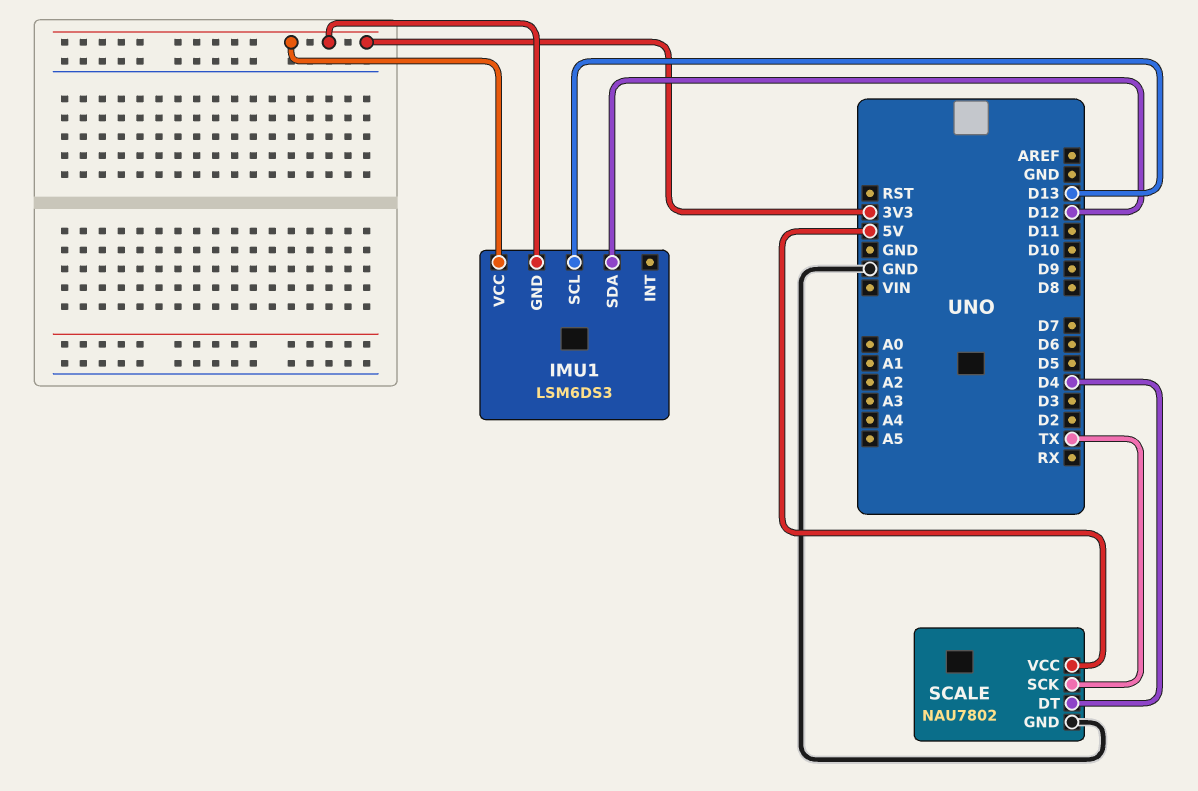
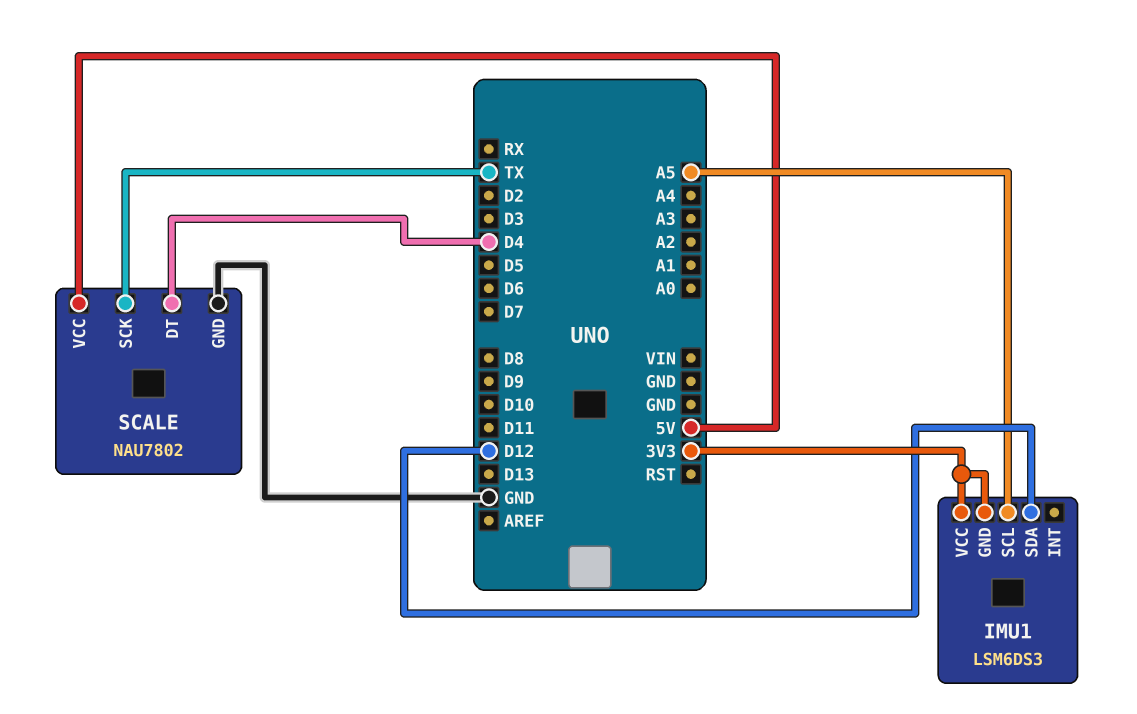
IMU1 pin SCL: D13 -> A5

